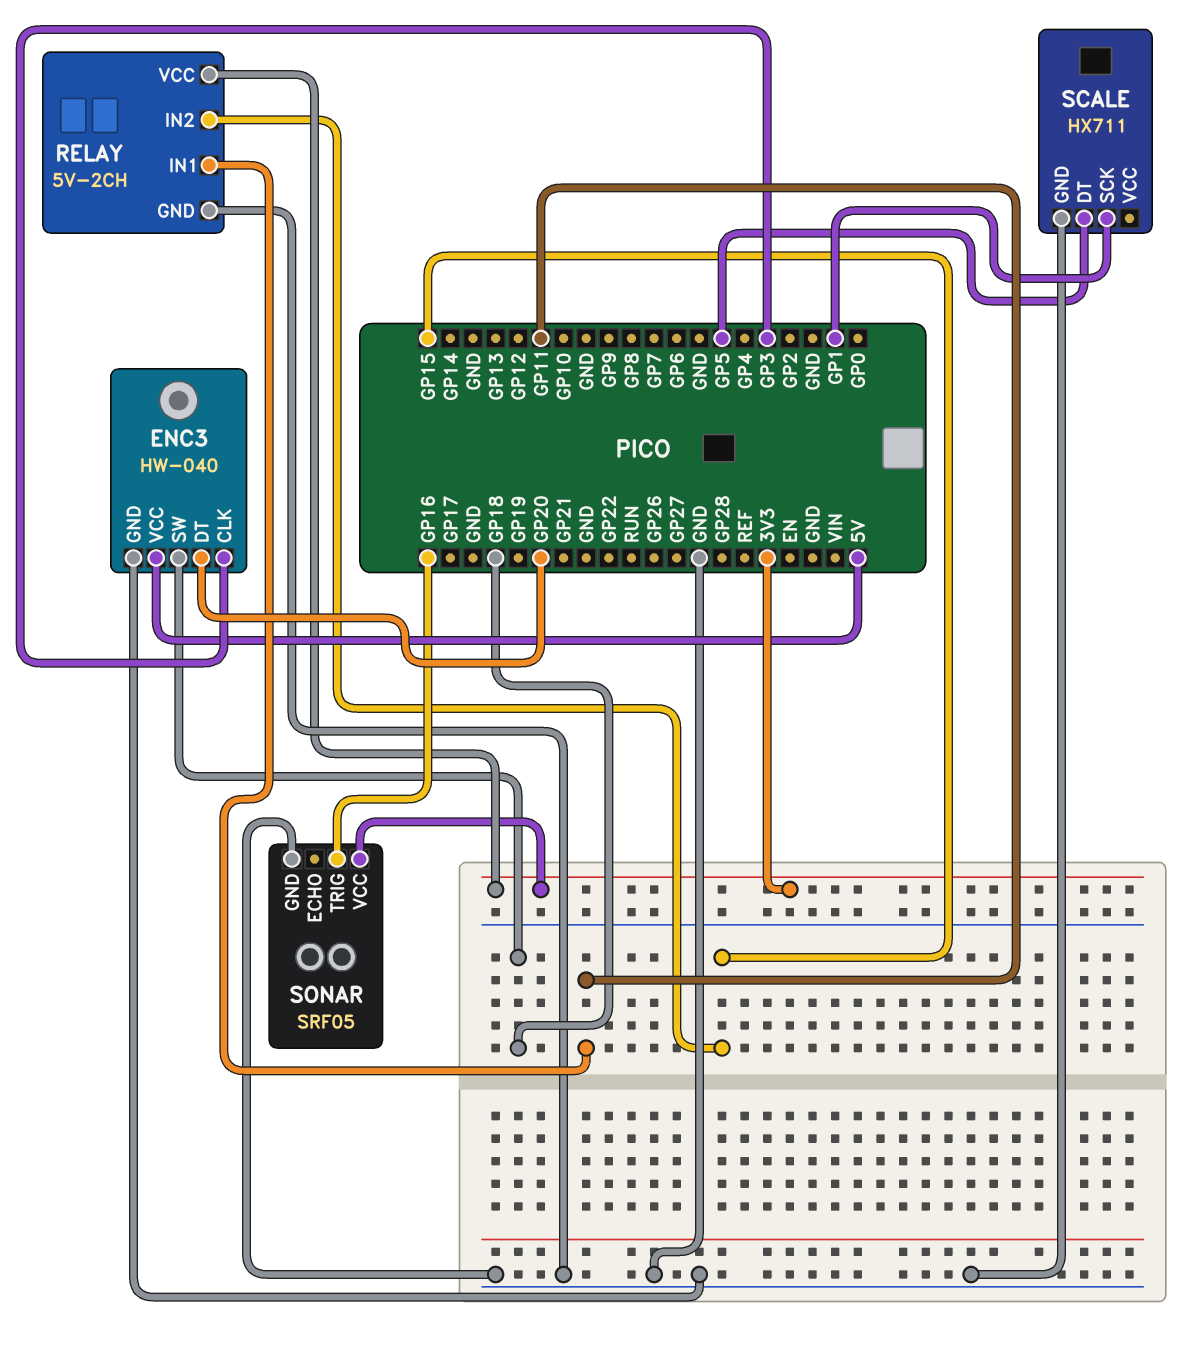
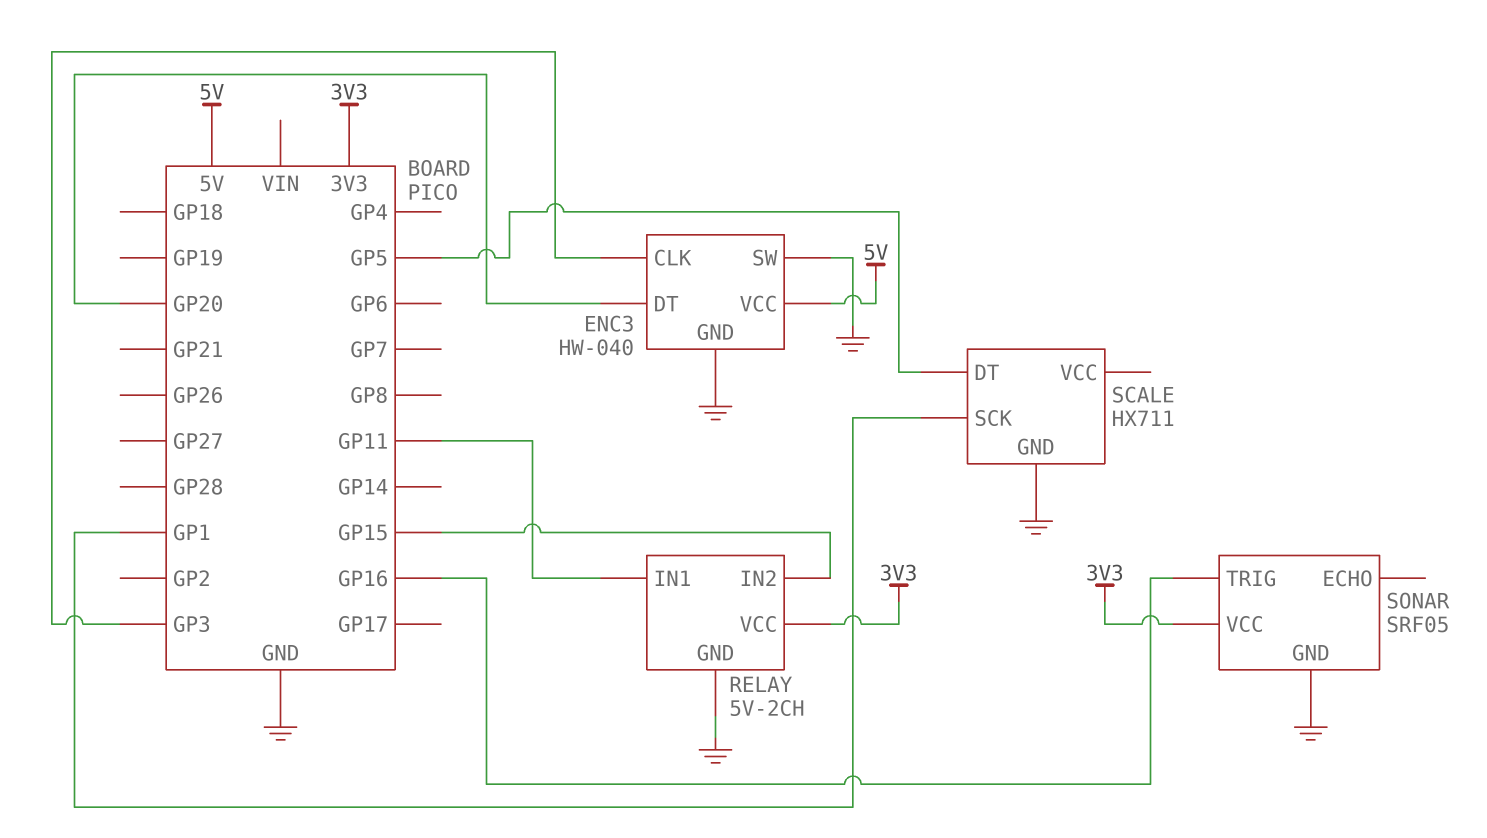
ENC3 pin SW: GP18 -> GND

